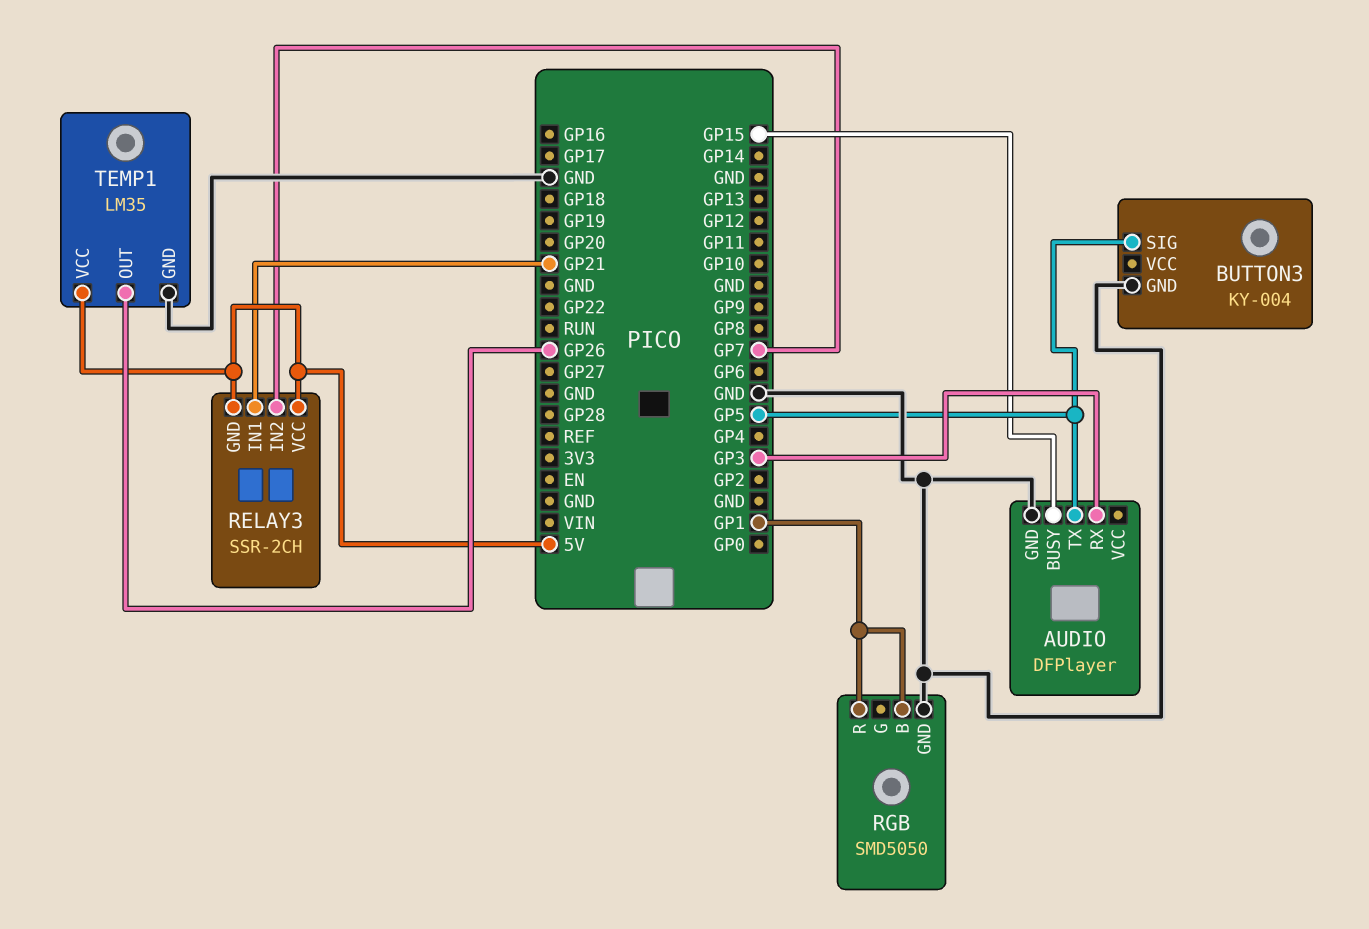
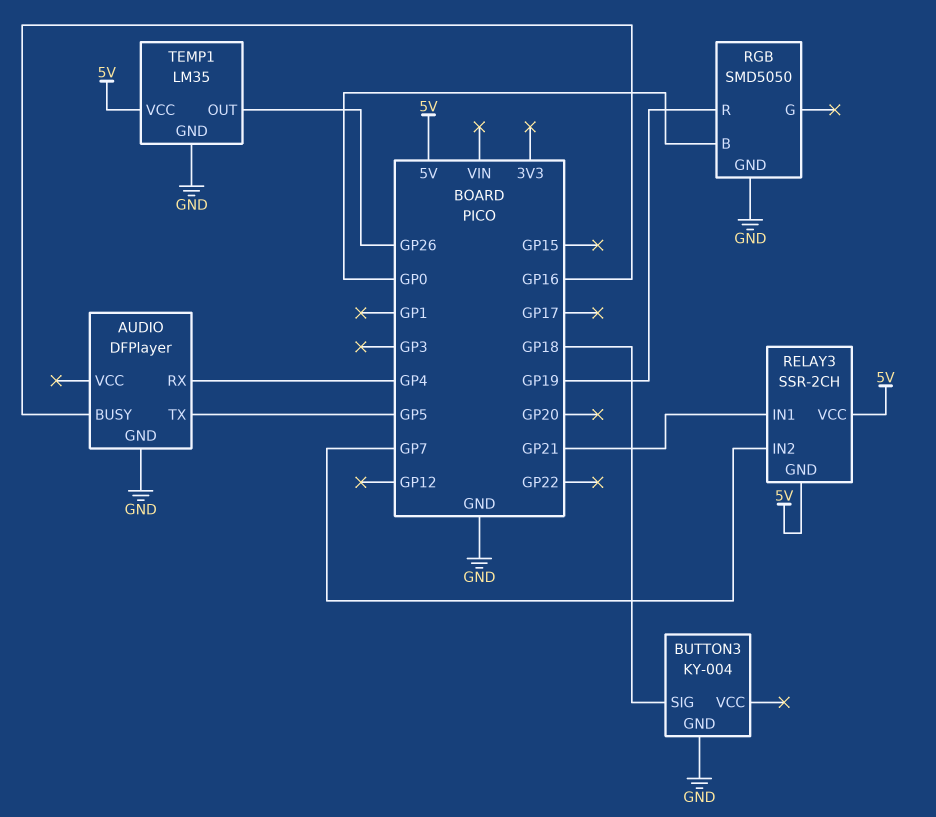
AUDIO pin BUSY: GP15 -> GP16
AUDIO pin RX: GP3 -> GP4
BUTTON3 pin SIG: GP5 -> GP18
RGB pin B: GP1 -> GP0
RGB pin R: GP1 -> GP19

